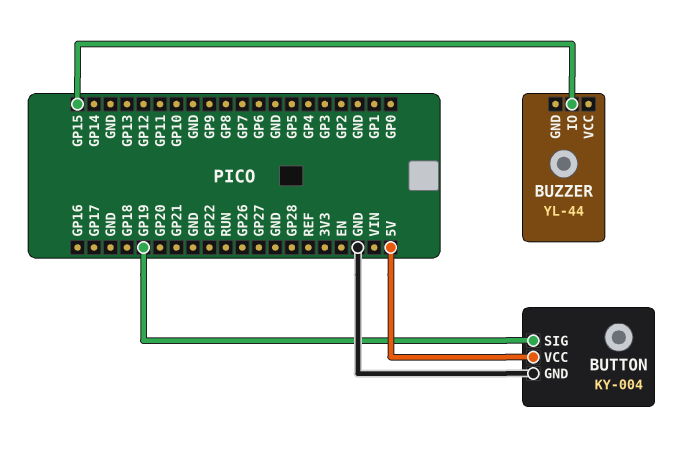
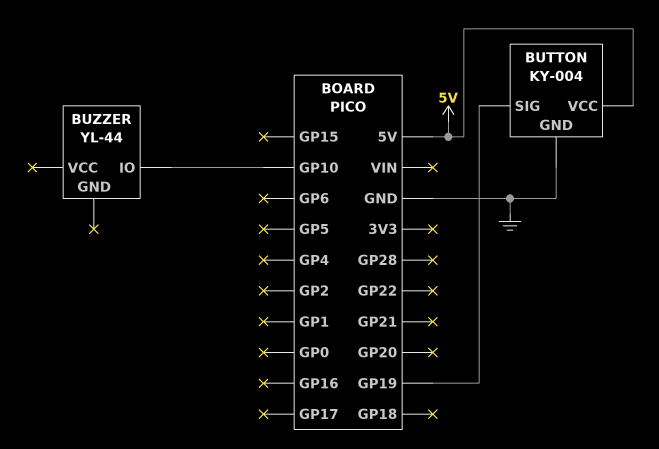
BUZZER pin IO: GP15 -> GP10

